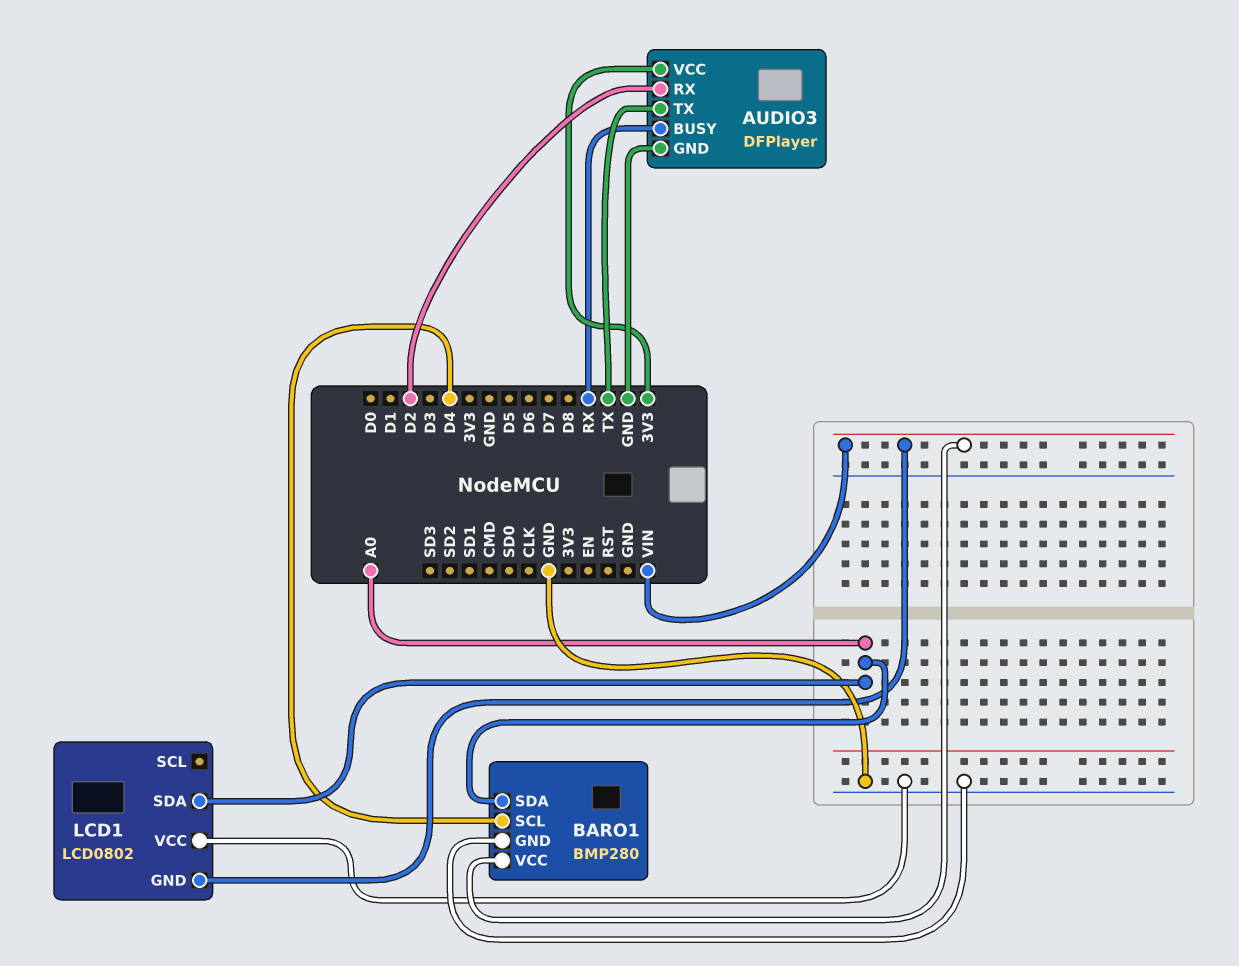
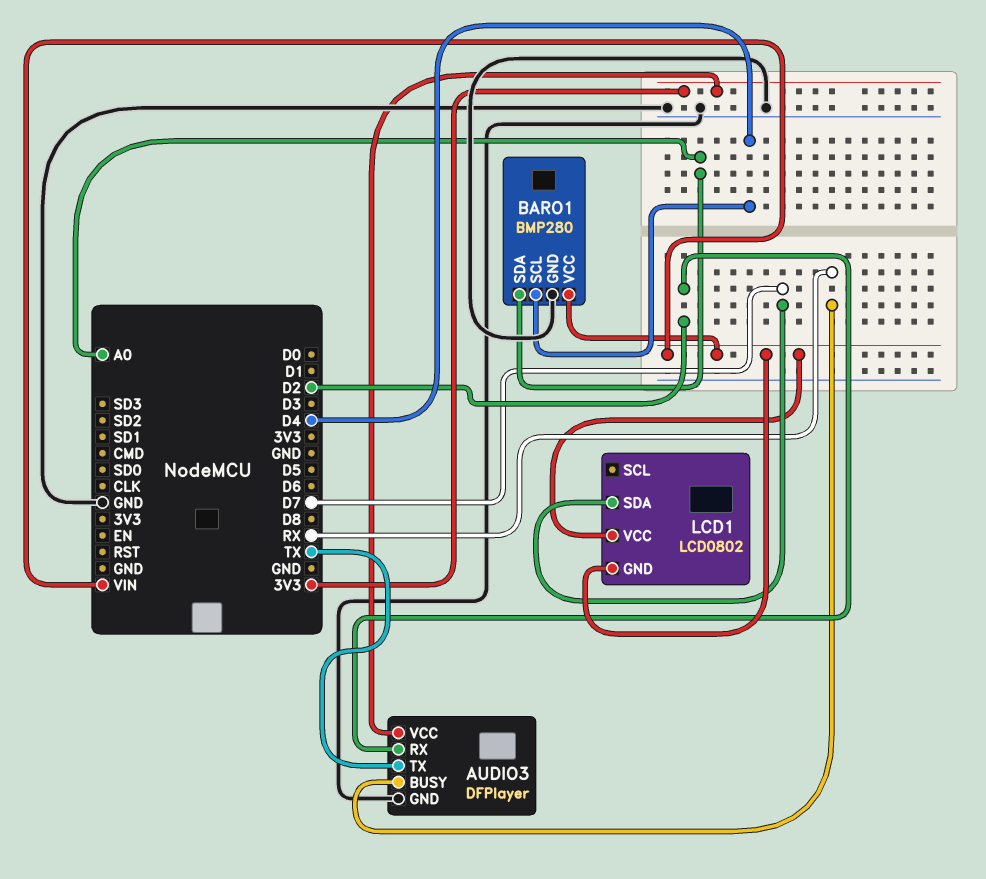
LCD1 pin SDA: A0 -> D7
LCD1 pin VCC: GND -> VIN

